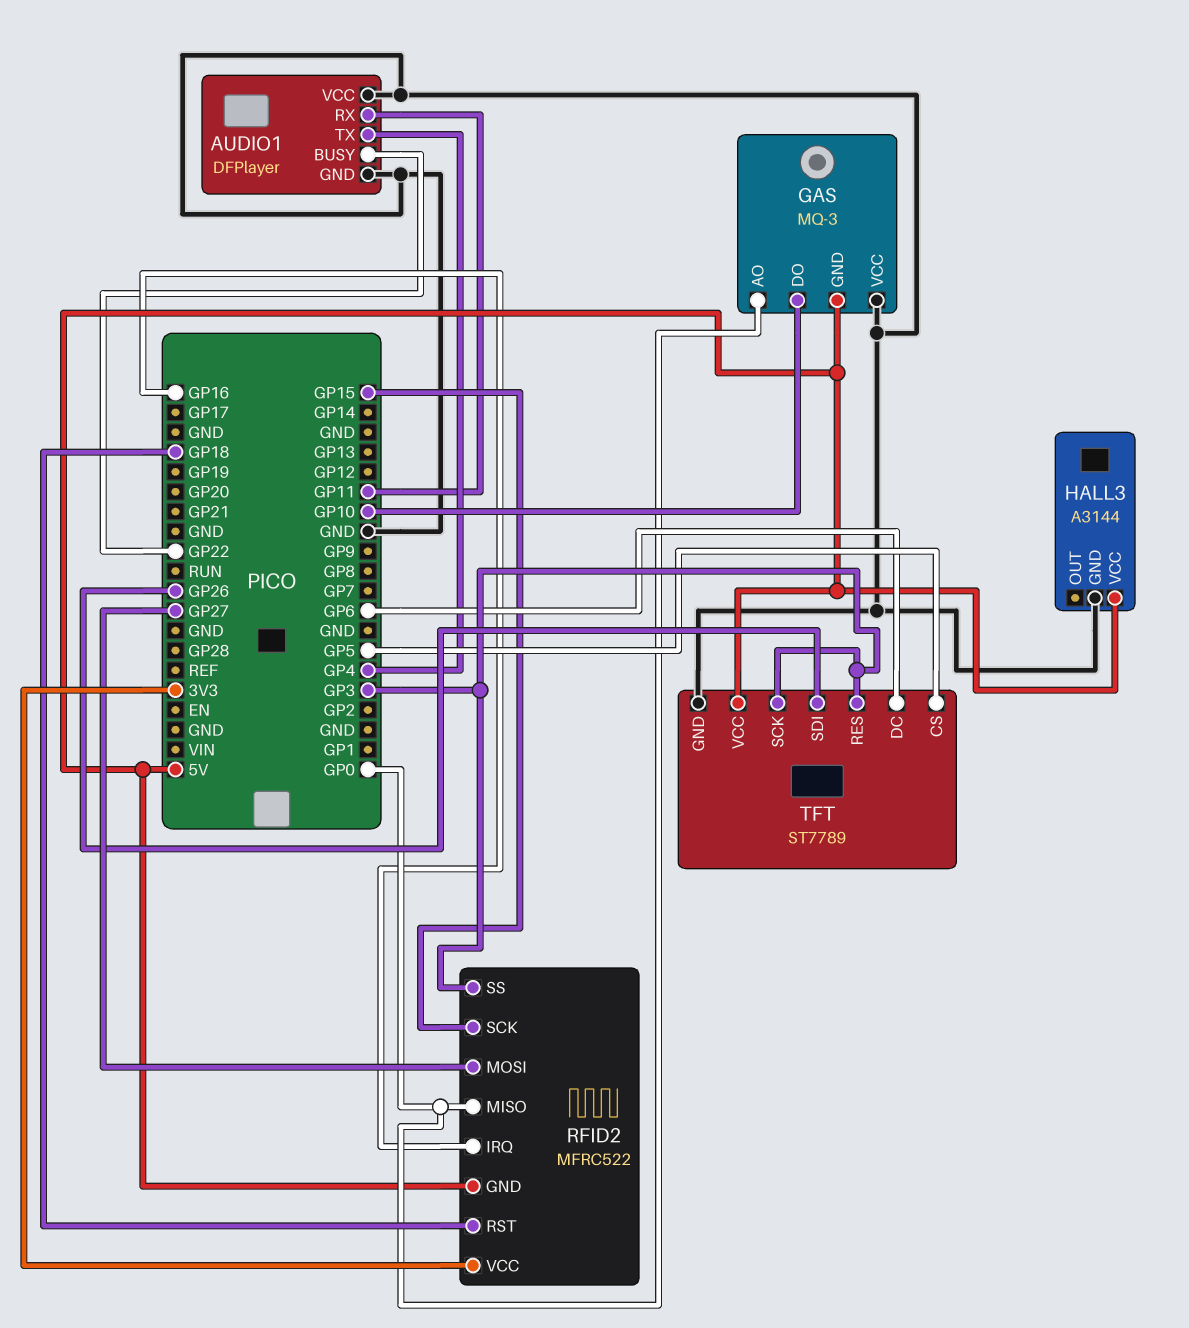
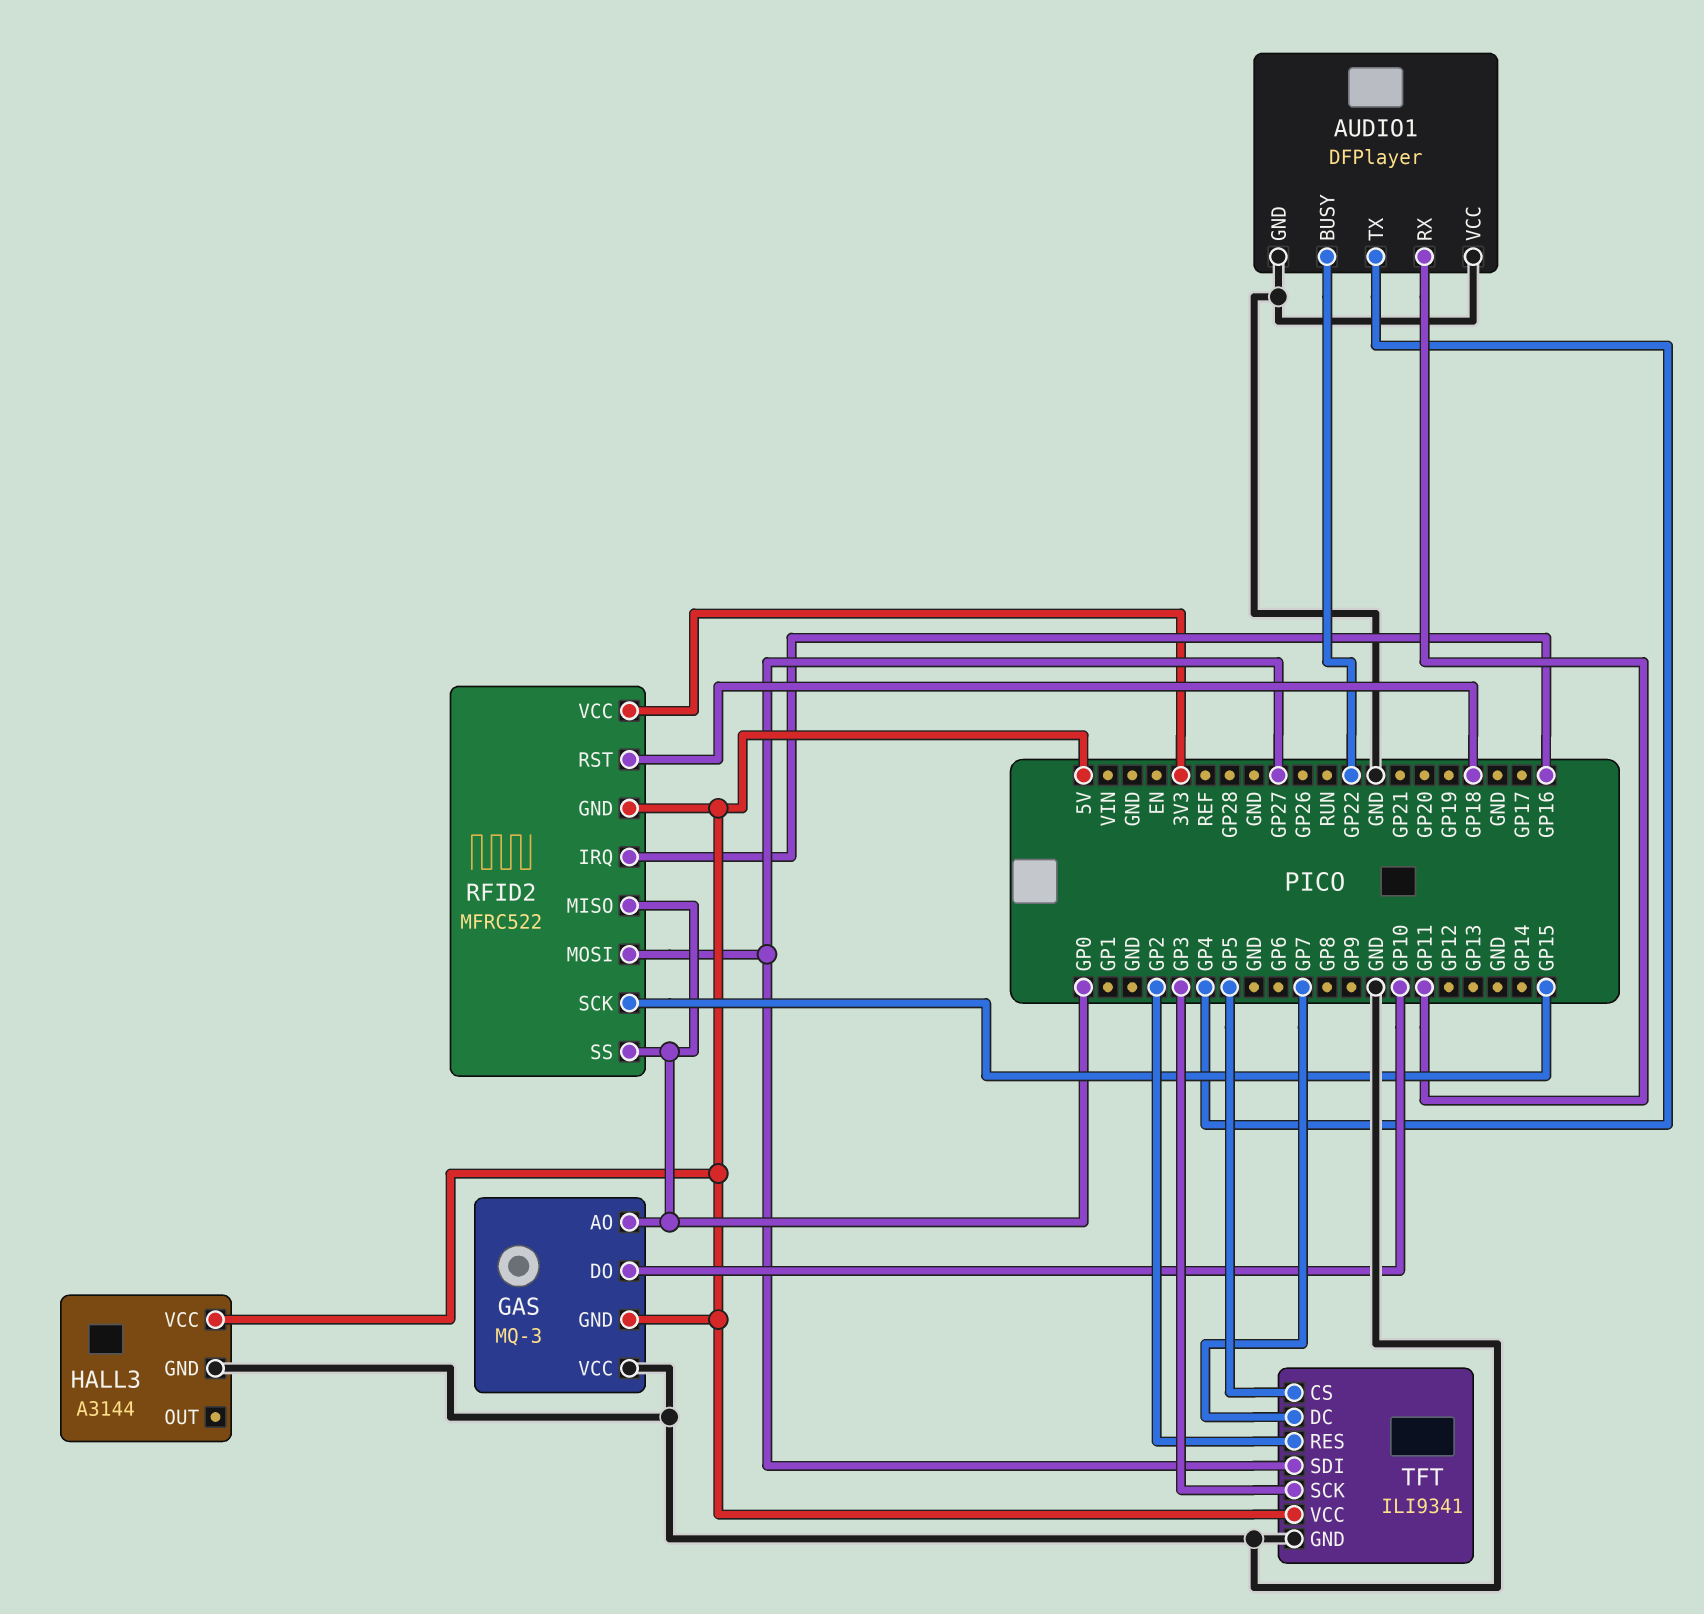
RFID2 pin SS: GP3 -> GP0
TFT: ST7789 -> ILI9341
TFT pin DC: GP6 -> GP7
TFT pin RES: GP3 -> GP2
TFT pin SDI: GP26 -> GP27

